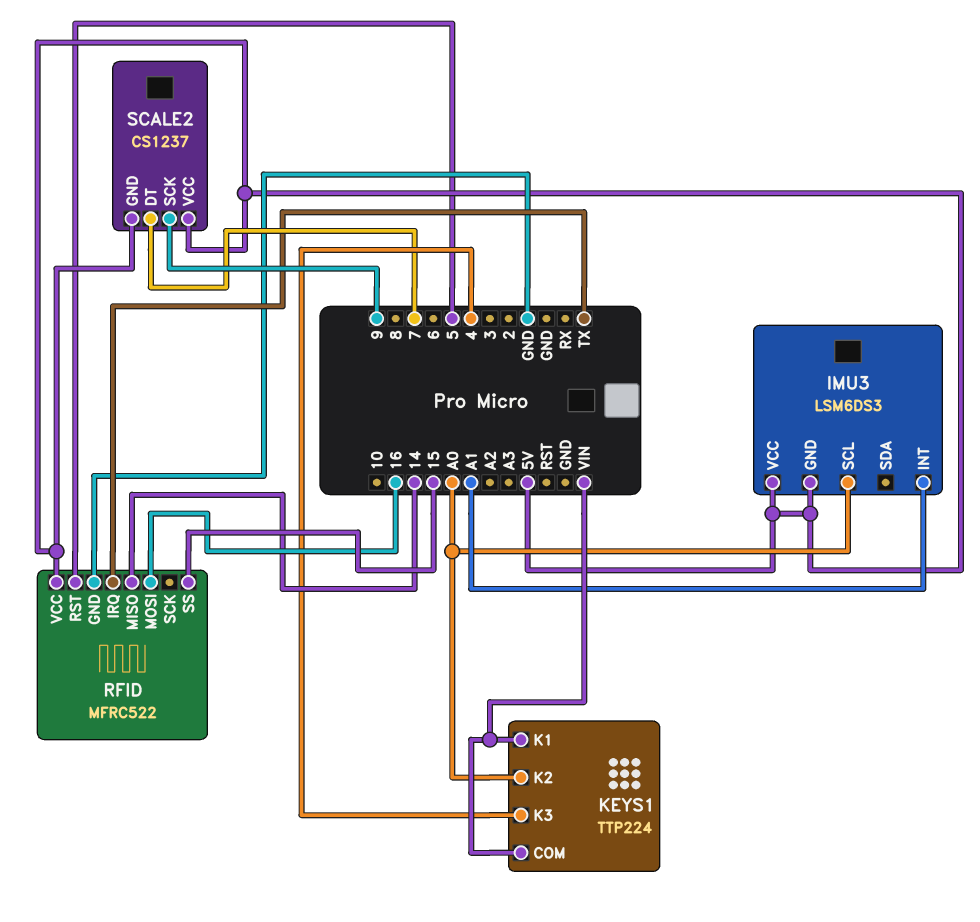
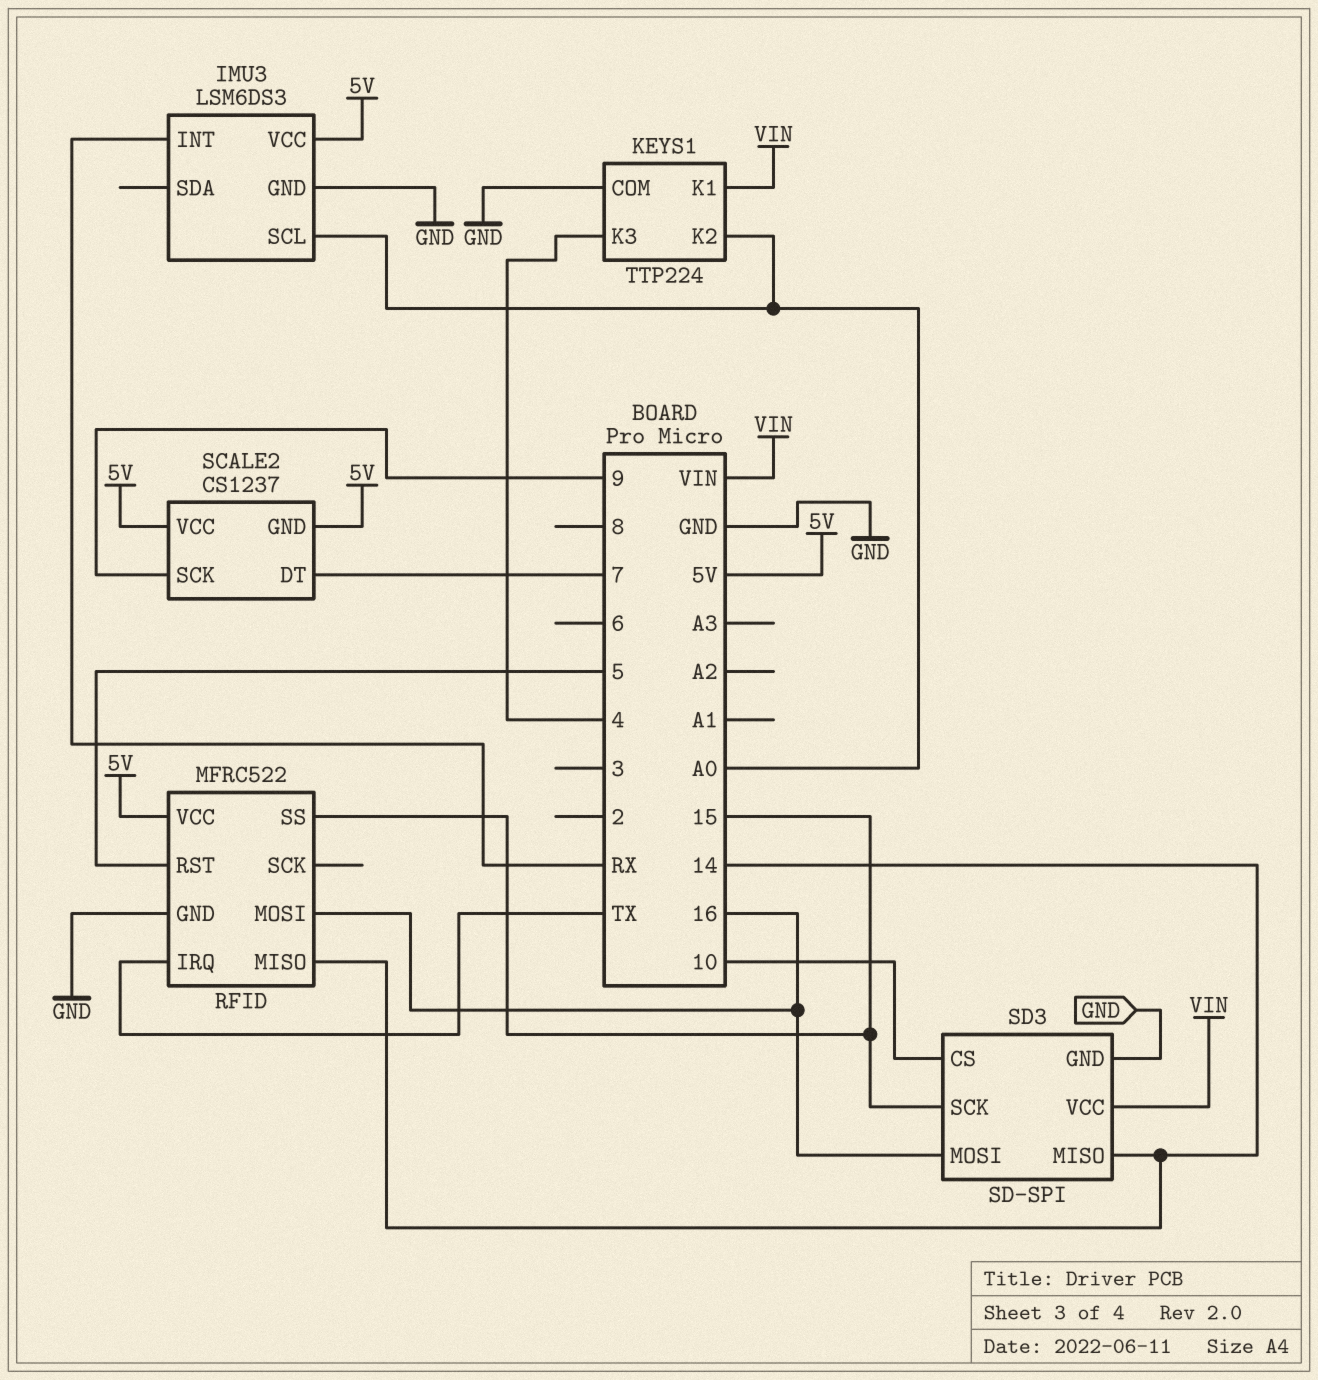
IMU3 pin GND: 5V -> GND
IMU3 pin INT: A1 -> RX
KEYS1 pin COM: VIN -> GND
SD3: none -> SD-SPI
SD3 pin CS: none -> 10
SD3 pin GND: none -> GND
SD3 pin MISO: none -> 14
SD3 pin MOSI: none -> 16
SD3 pin SCK: none -> 15
SD3 pin VCC: none -> VIN

